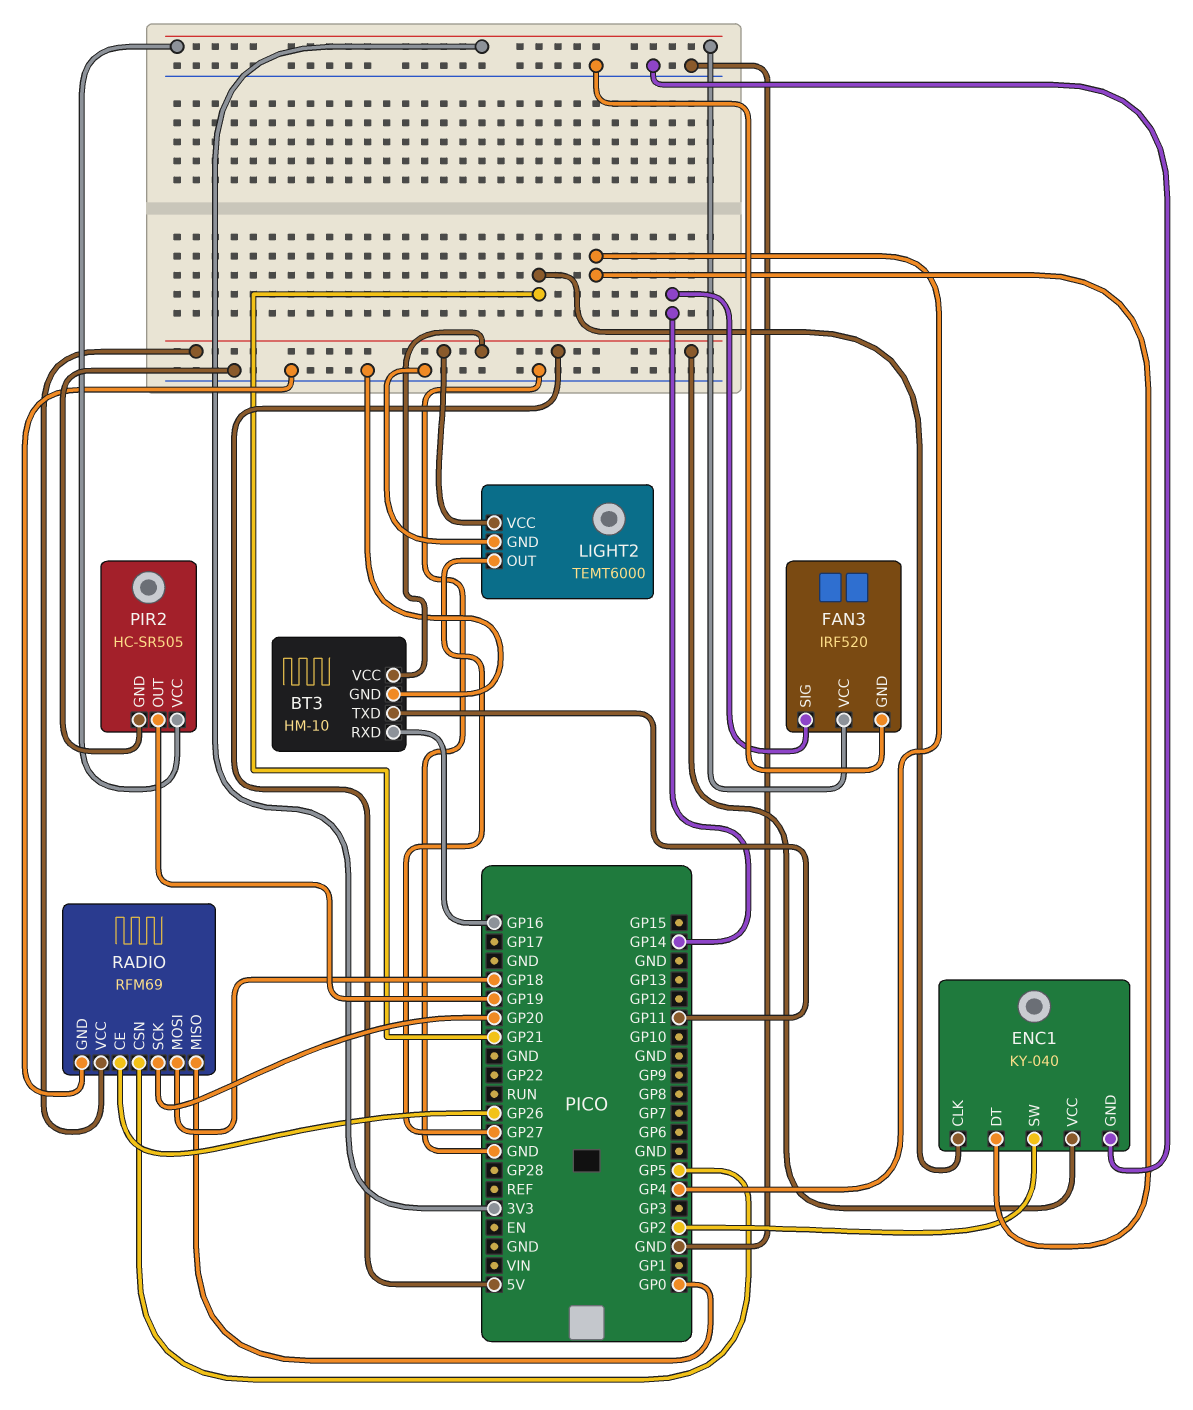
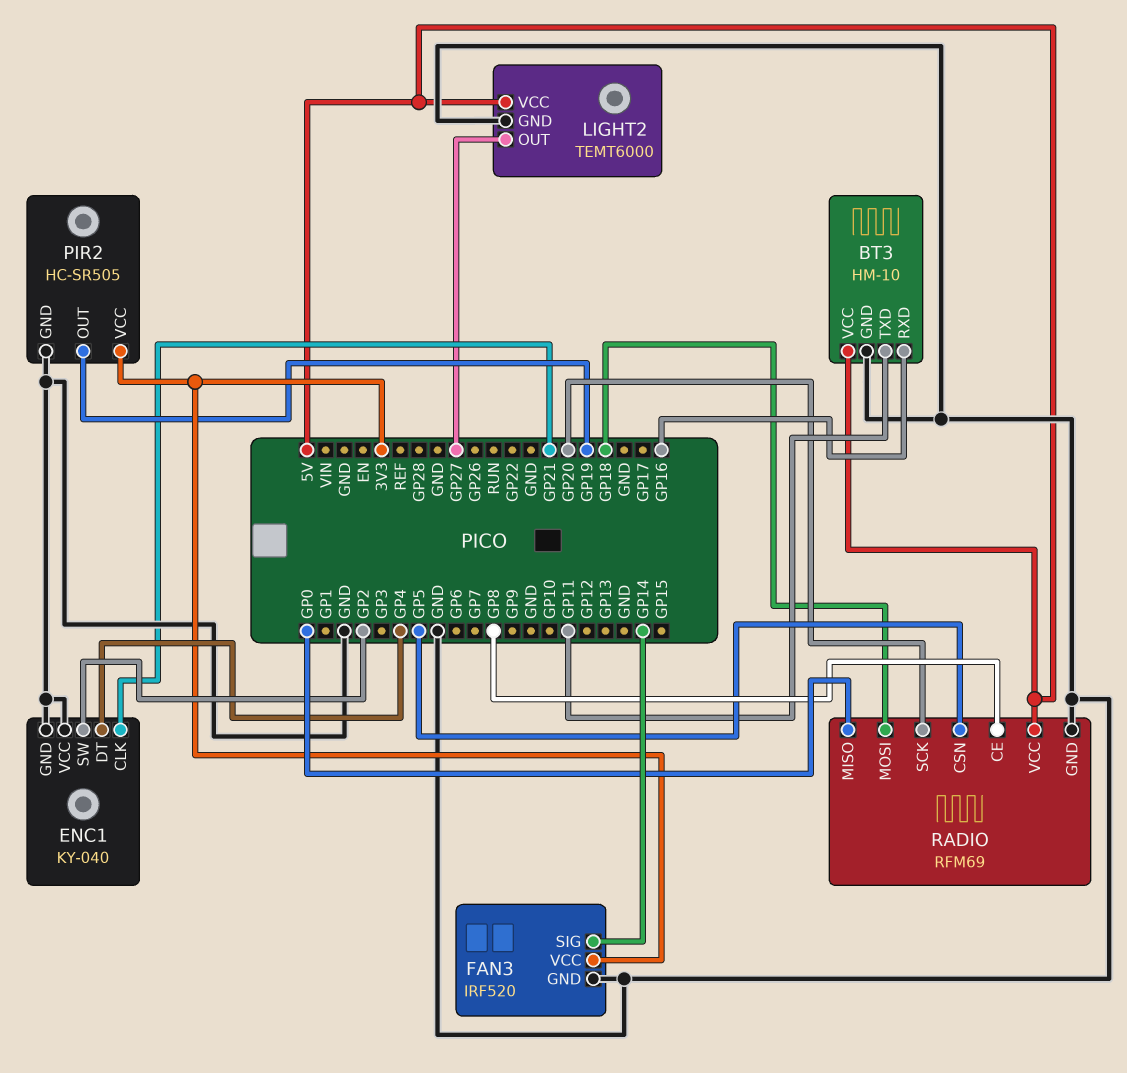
ENC1 pin VCC: 5V -> GND
RADIO pin CE: GP26 -> GP8

